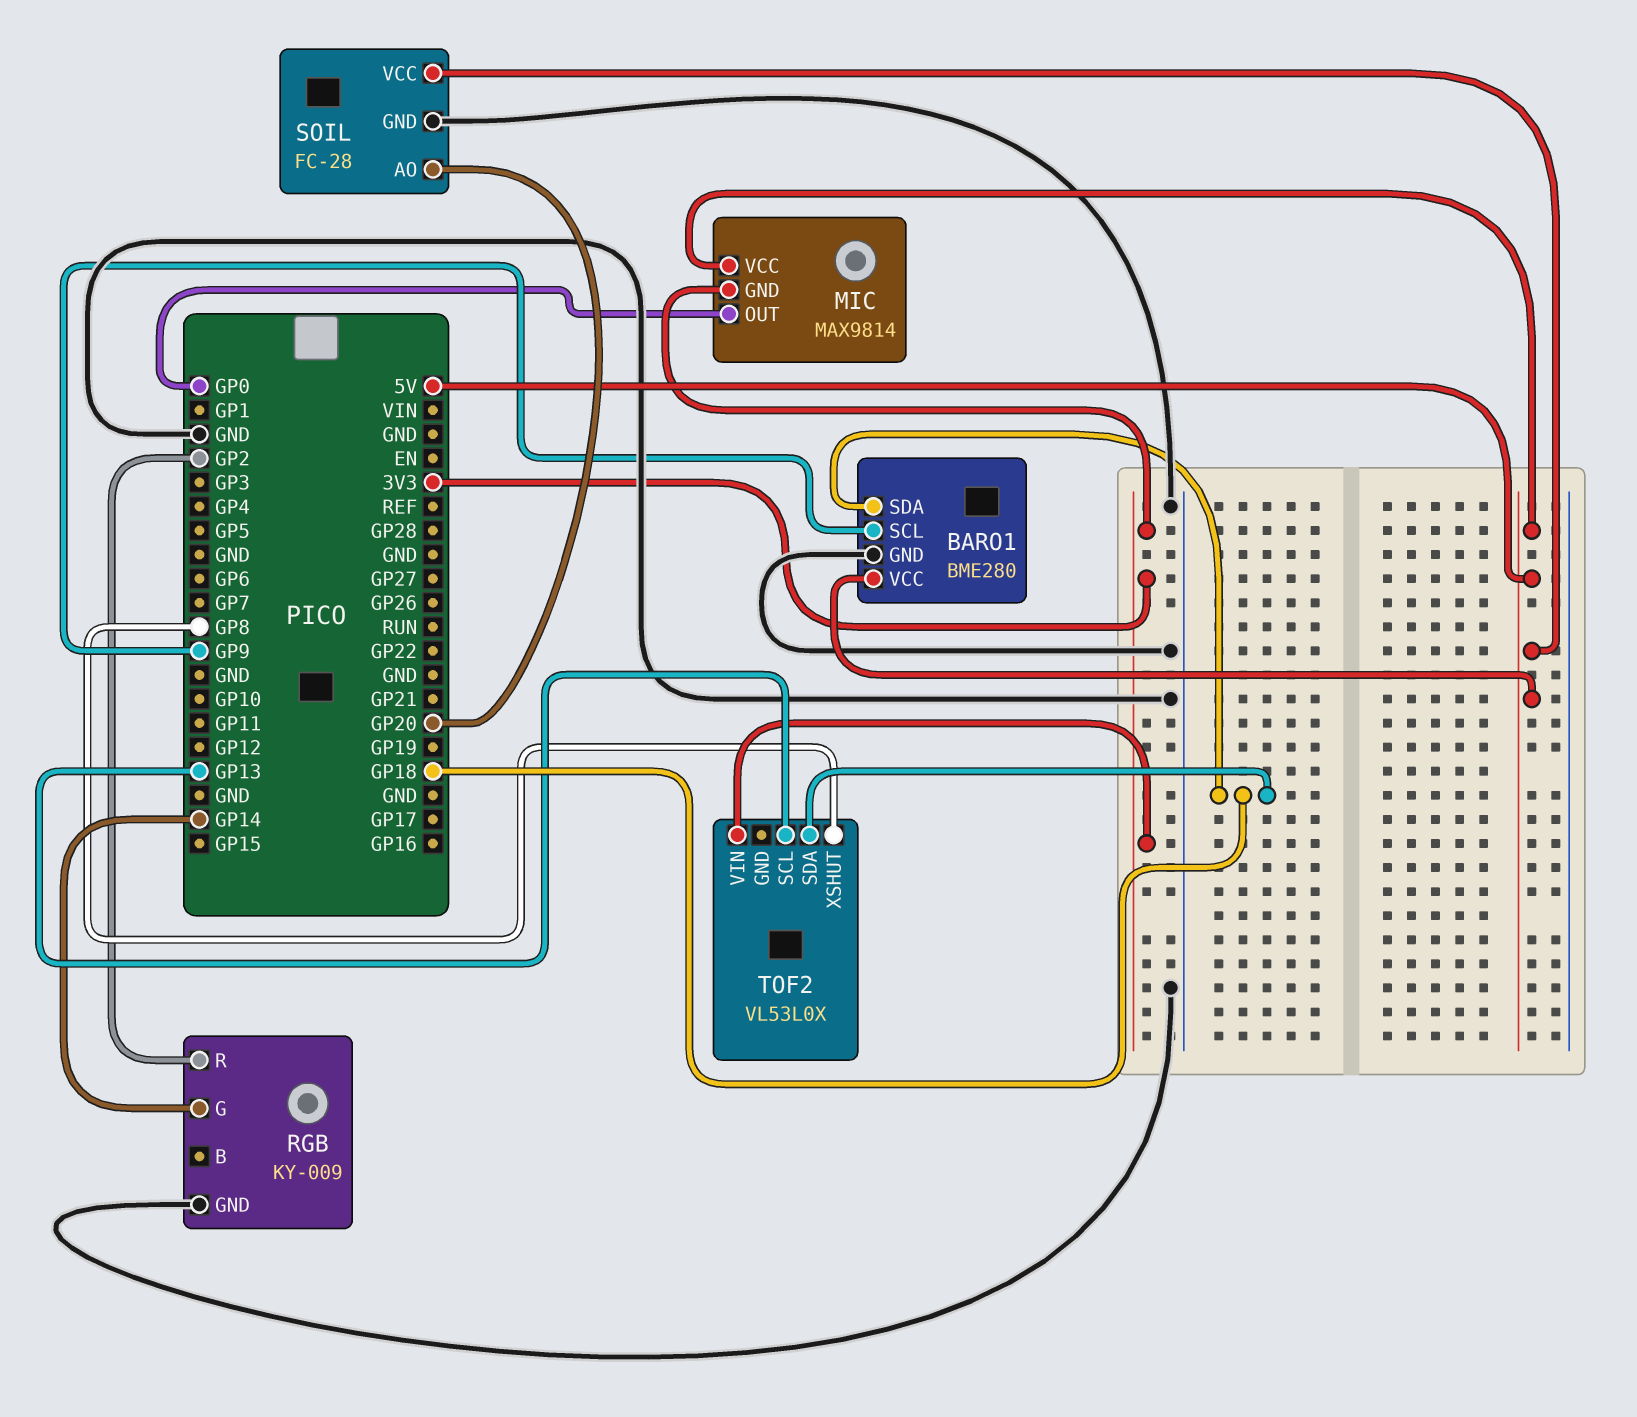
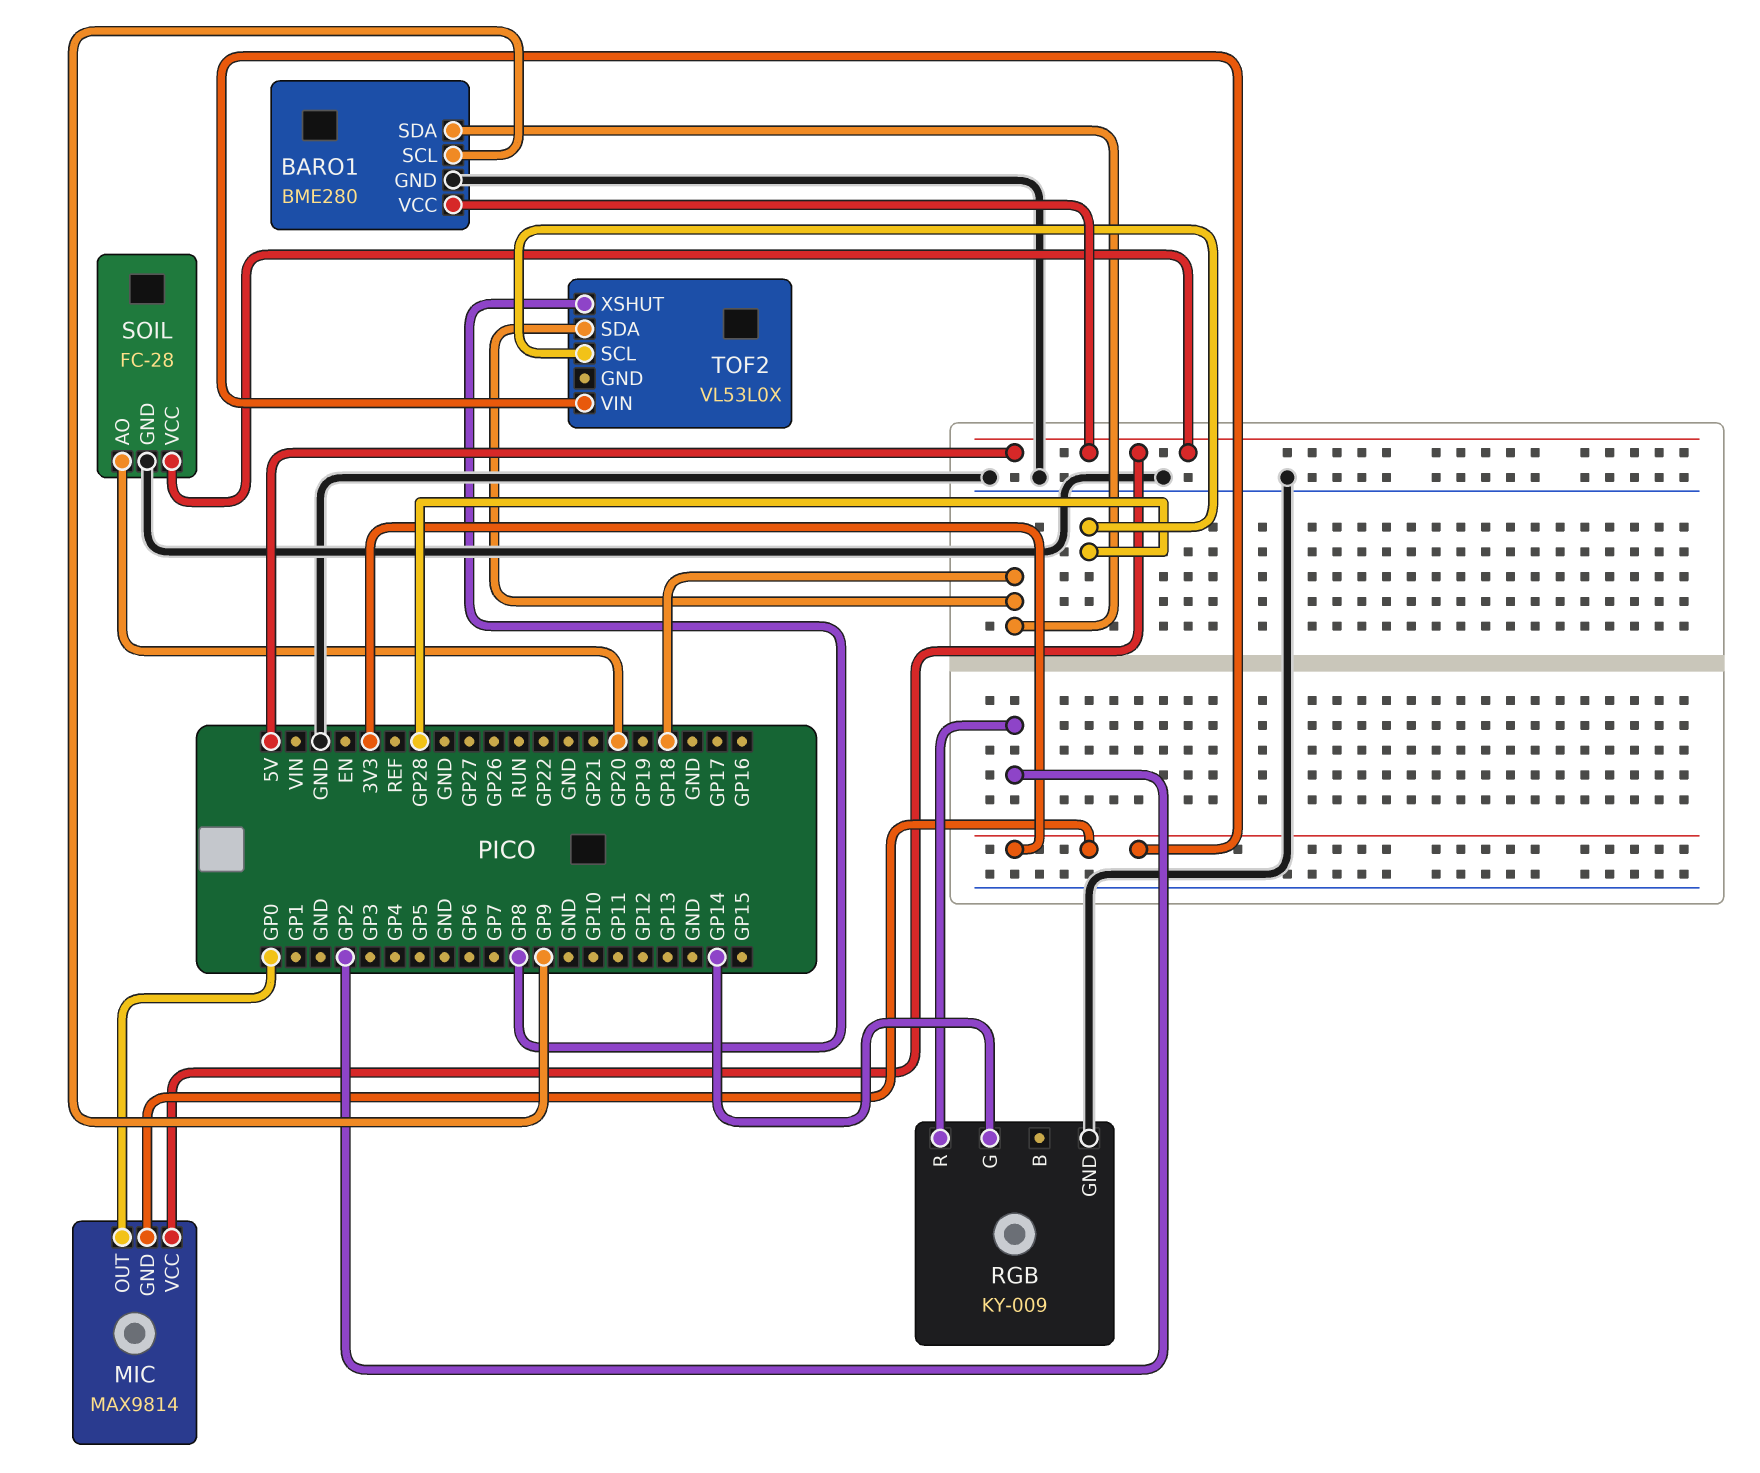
TOF2 pin SCL: GP13 -> GP28

